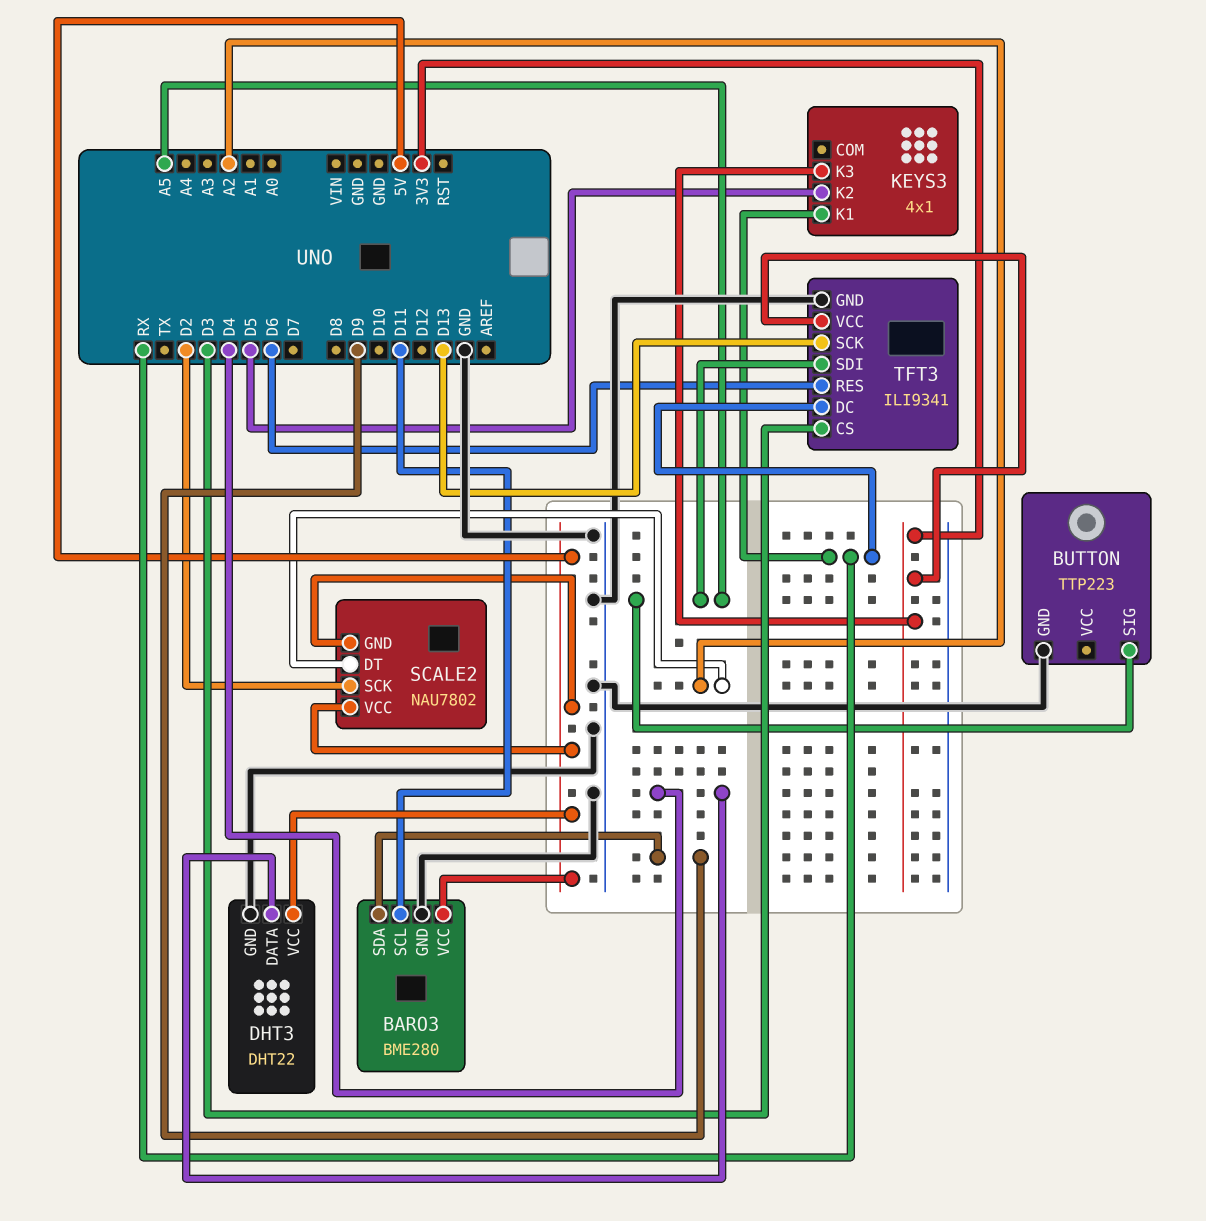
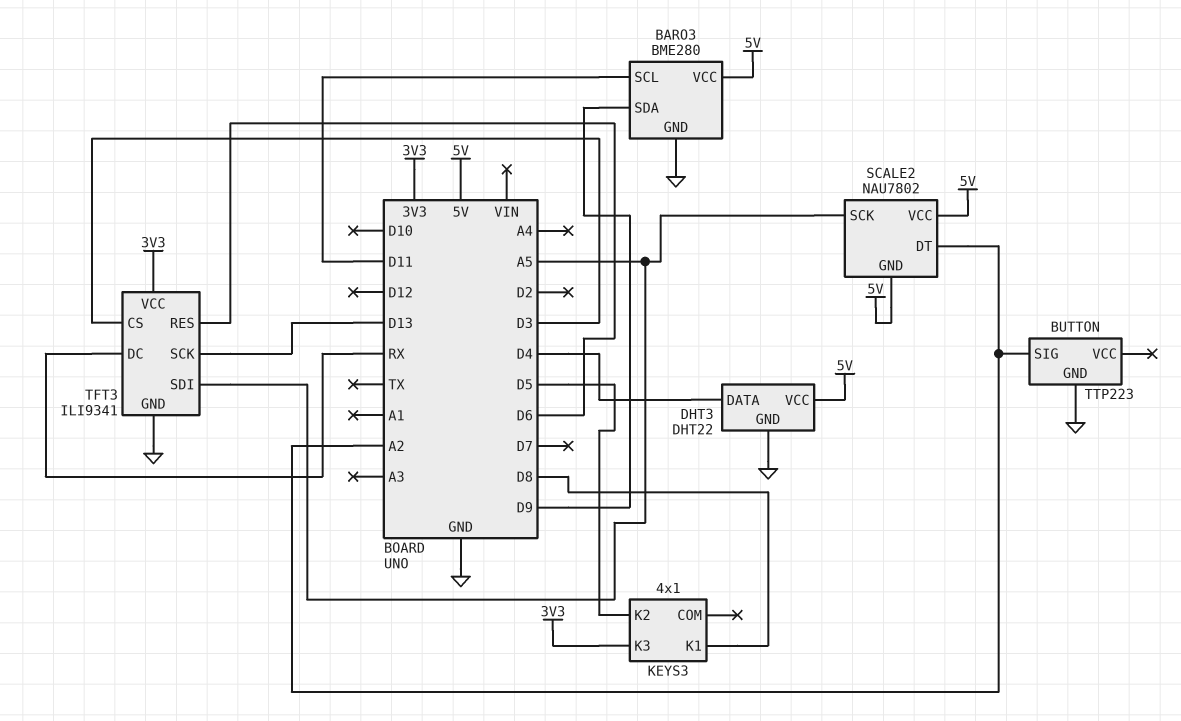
BUTTON pin SIG: A5 -> A2
KEYS3 pin K1: RX -> D8
SCALE2 pin SCK: D2 -> A5

